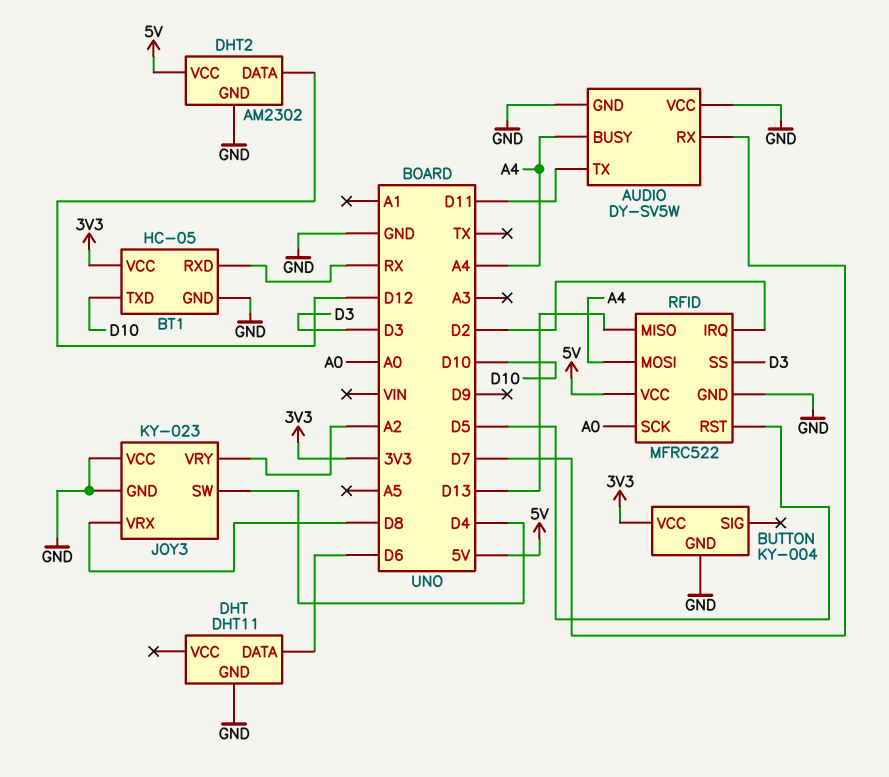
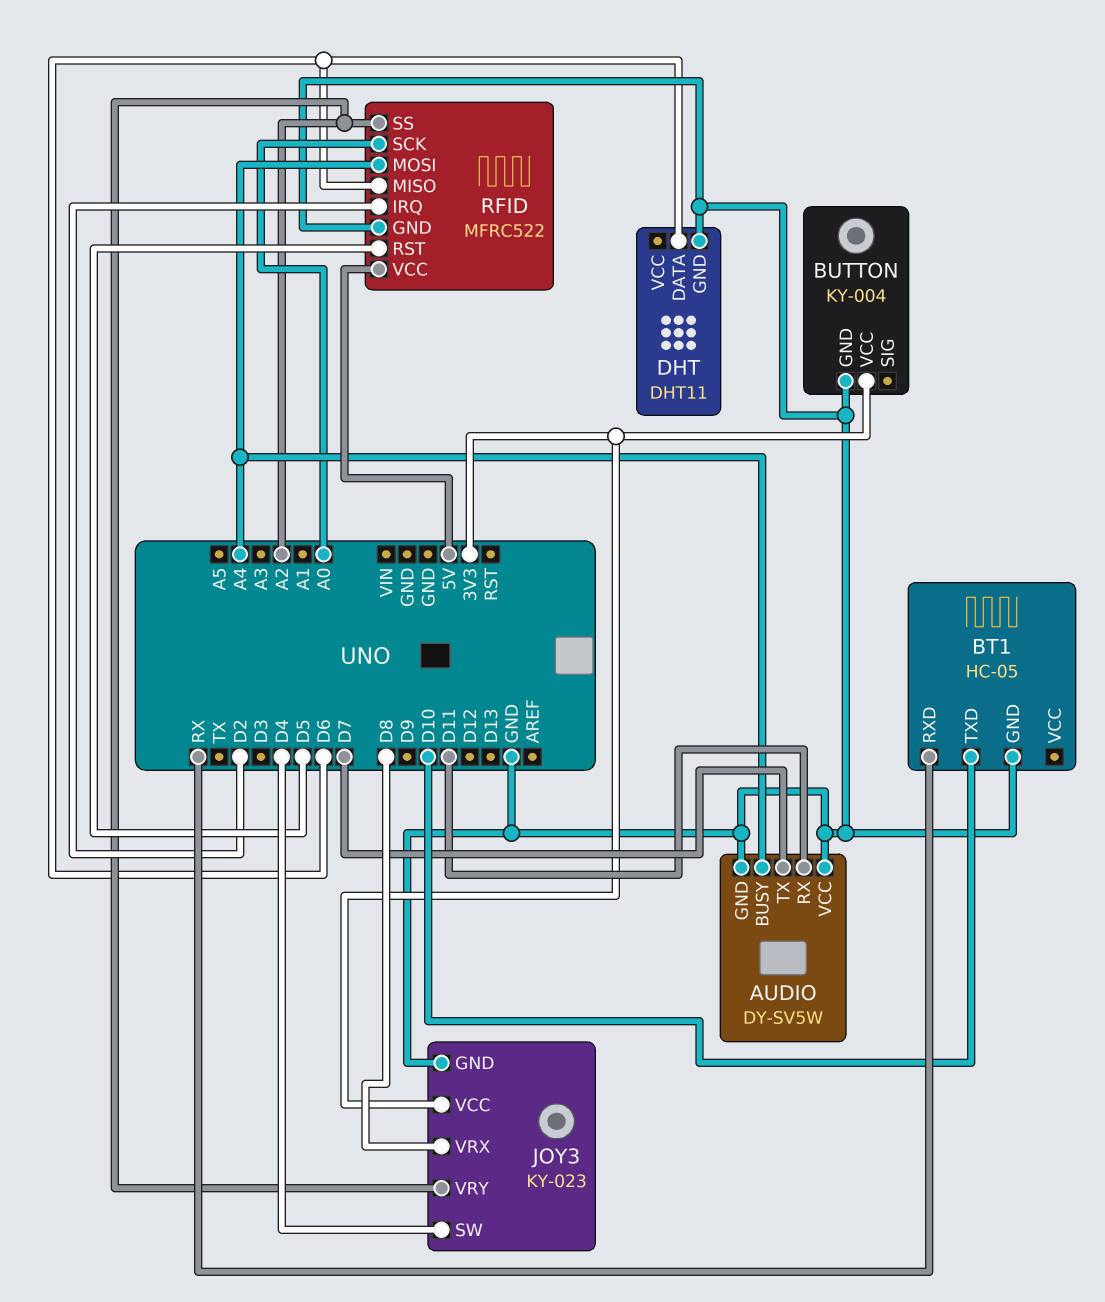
AUDIO pin RX: D7 -> D11
AUDIO pin TX: D11 -> D7
BT1 pin VCC: 3V3 -> none
DHT2: AM2302 -> none
DHT2 pin DATA: D12 -> none
DHT2 pin GND: GND -> none
DHT2 pin VCC: 5V -> none
JOY3 pin VCC: GND -> 3V3
RFID pin MISO: D13 -> D6
RFID pin SS: D3 -> A2

